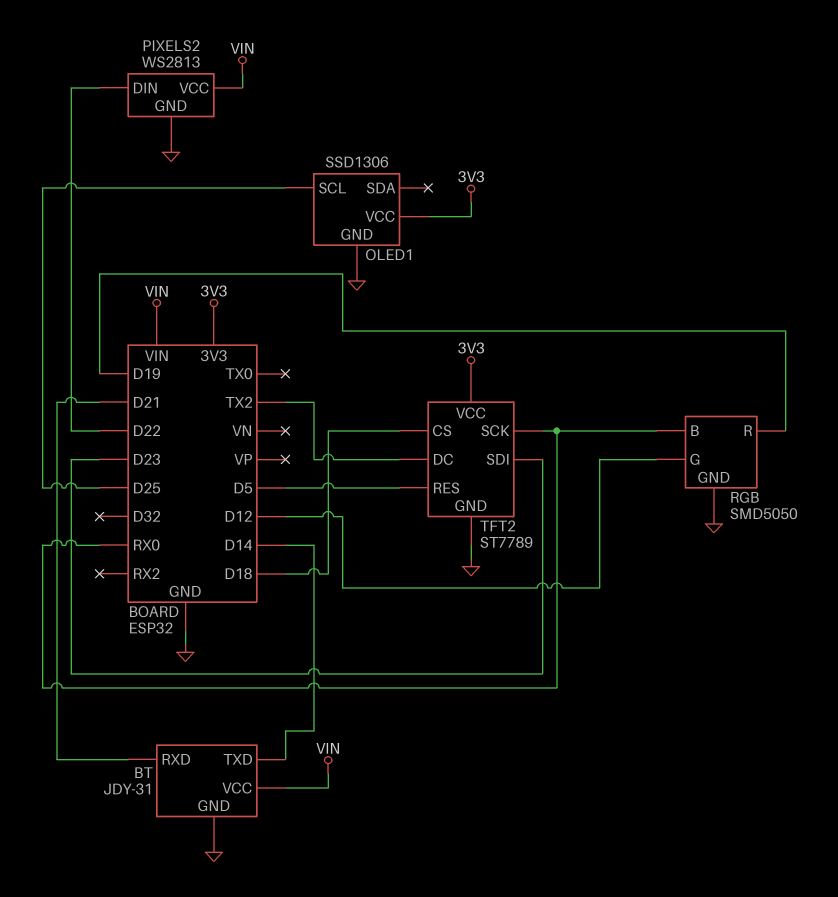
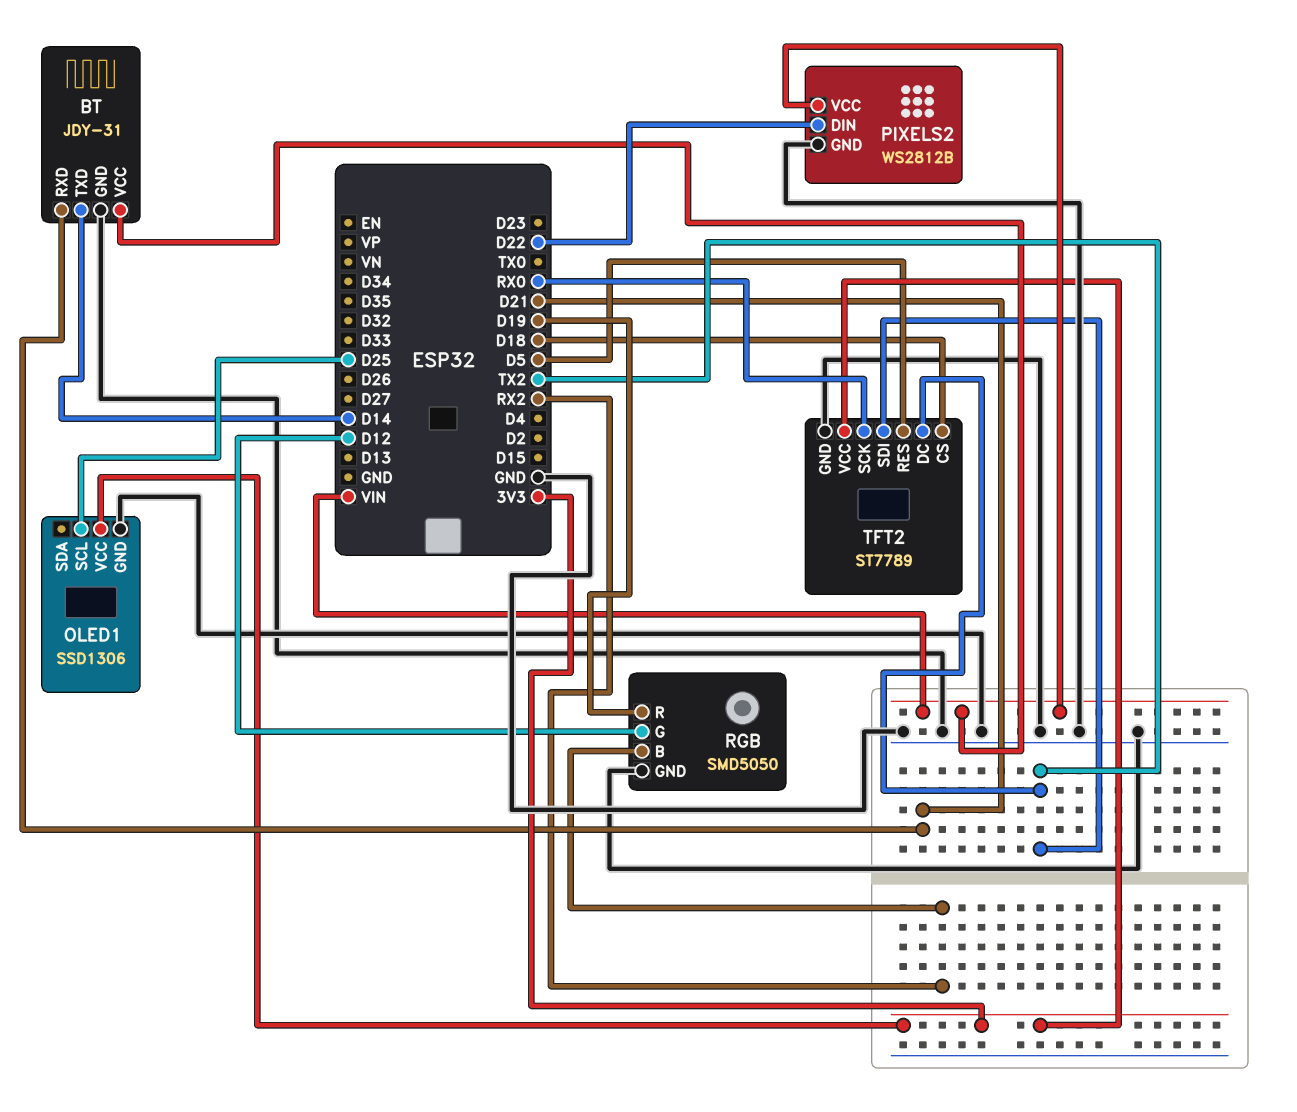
PIXELS2: WS2813 -> WS2812B
RGB pin B: RX0 -> RX2
TFT2 pin SDI: D23 -> TX2

